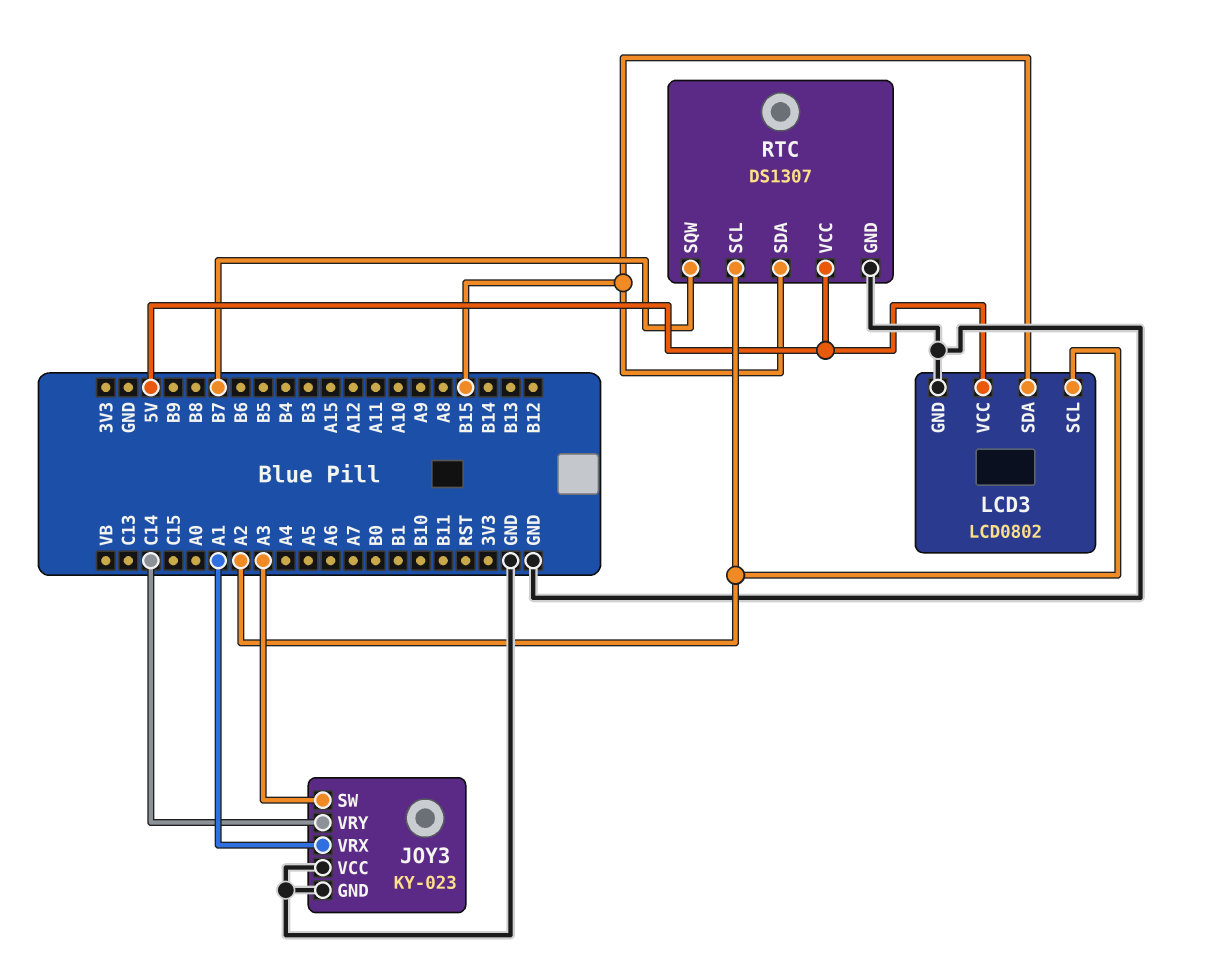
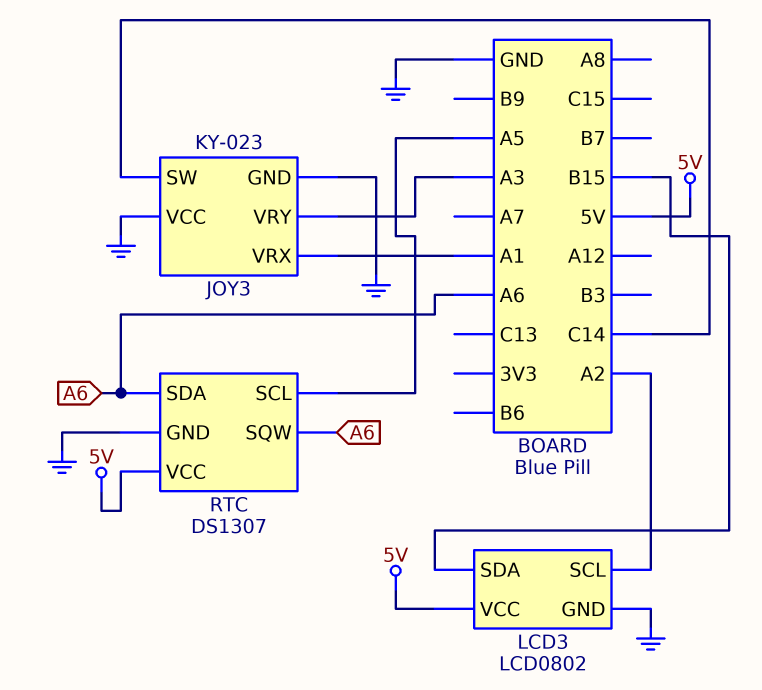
JOY3 pin SW: A3 -> C14
JOY3 pin VRY: C14 -> A3
RTC pin SCL: A2 -> A5
RTC pin SDA: B15 -> A6
RTC pin SQW: B7 -> A6

